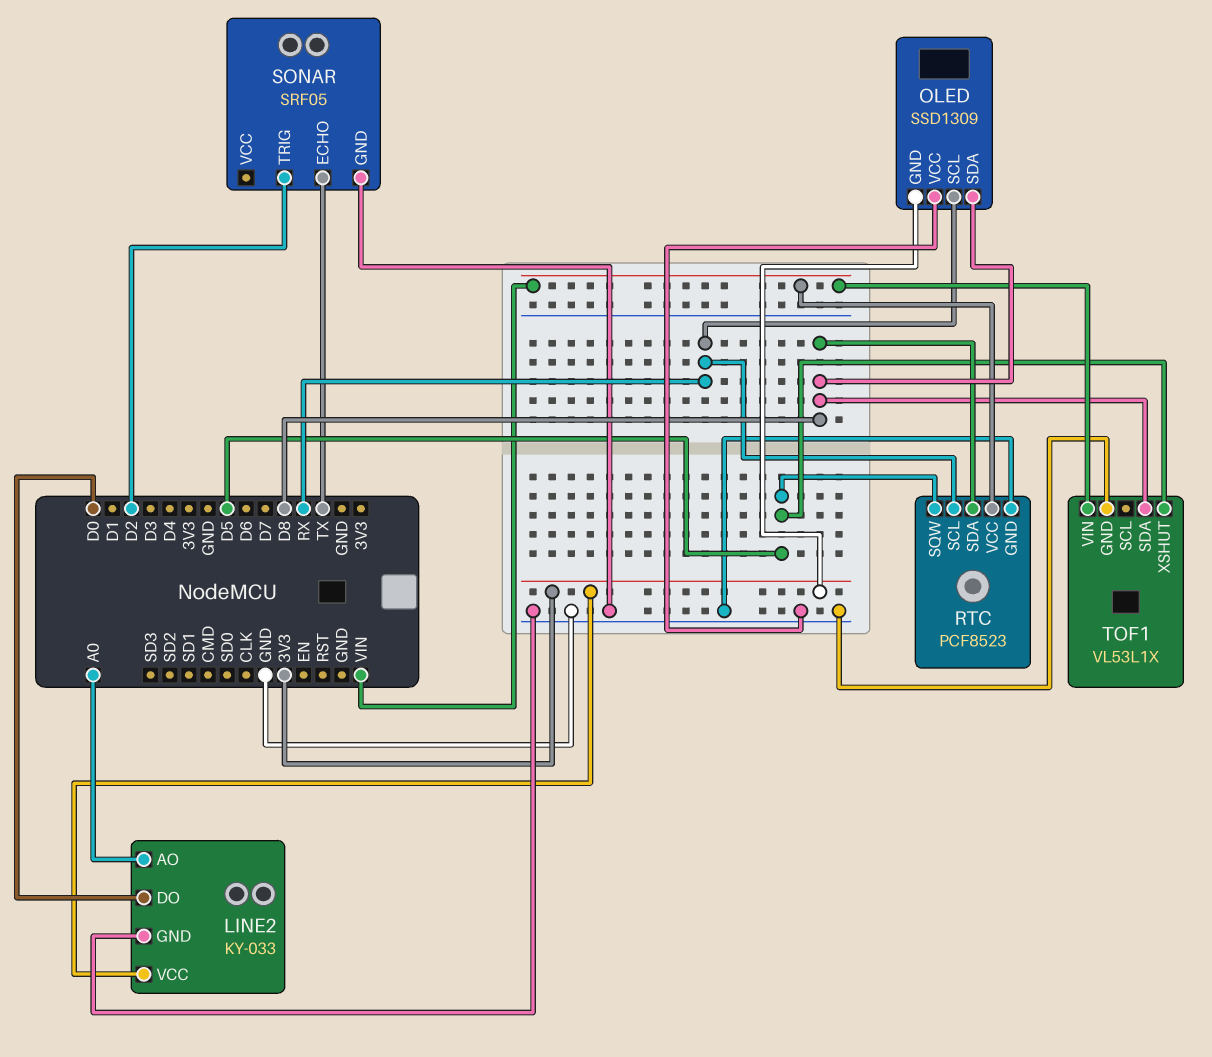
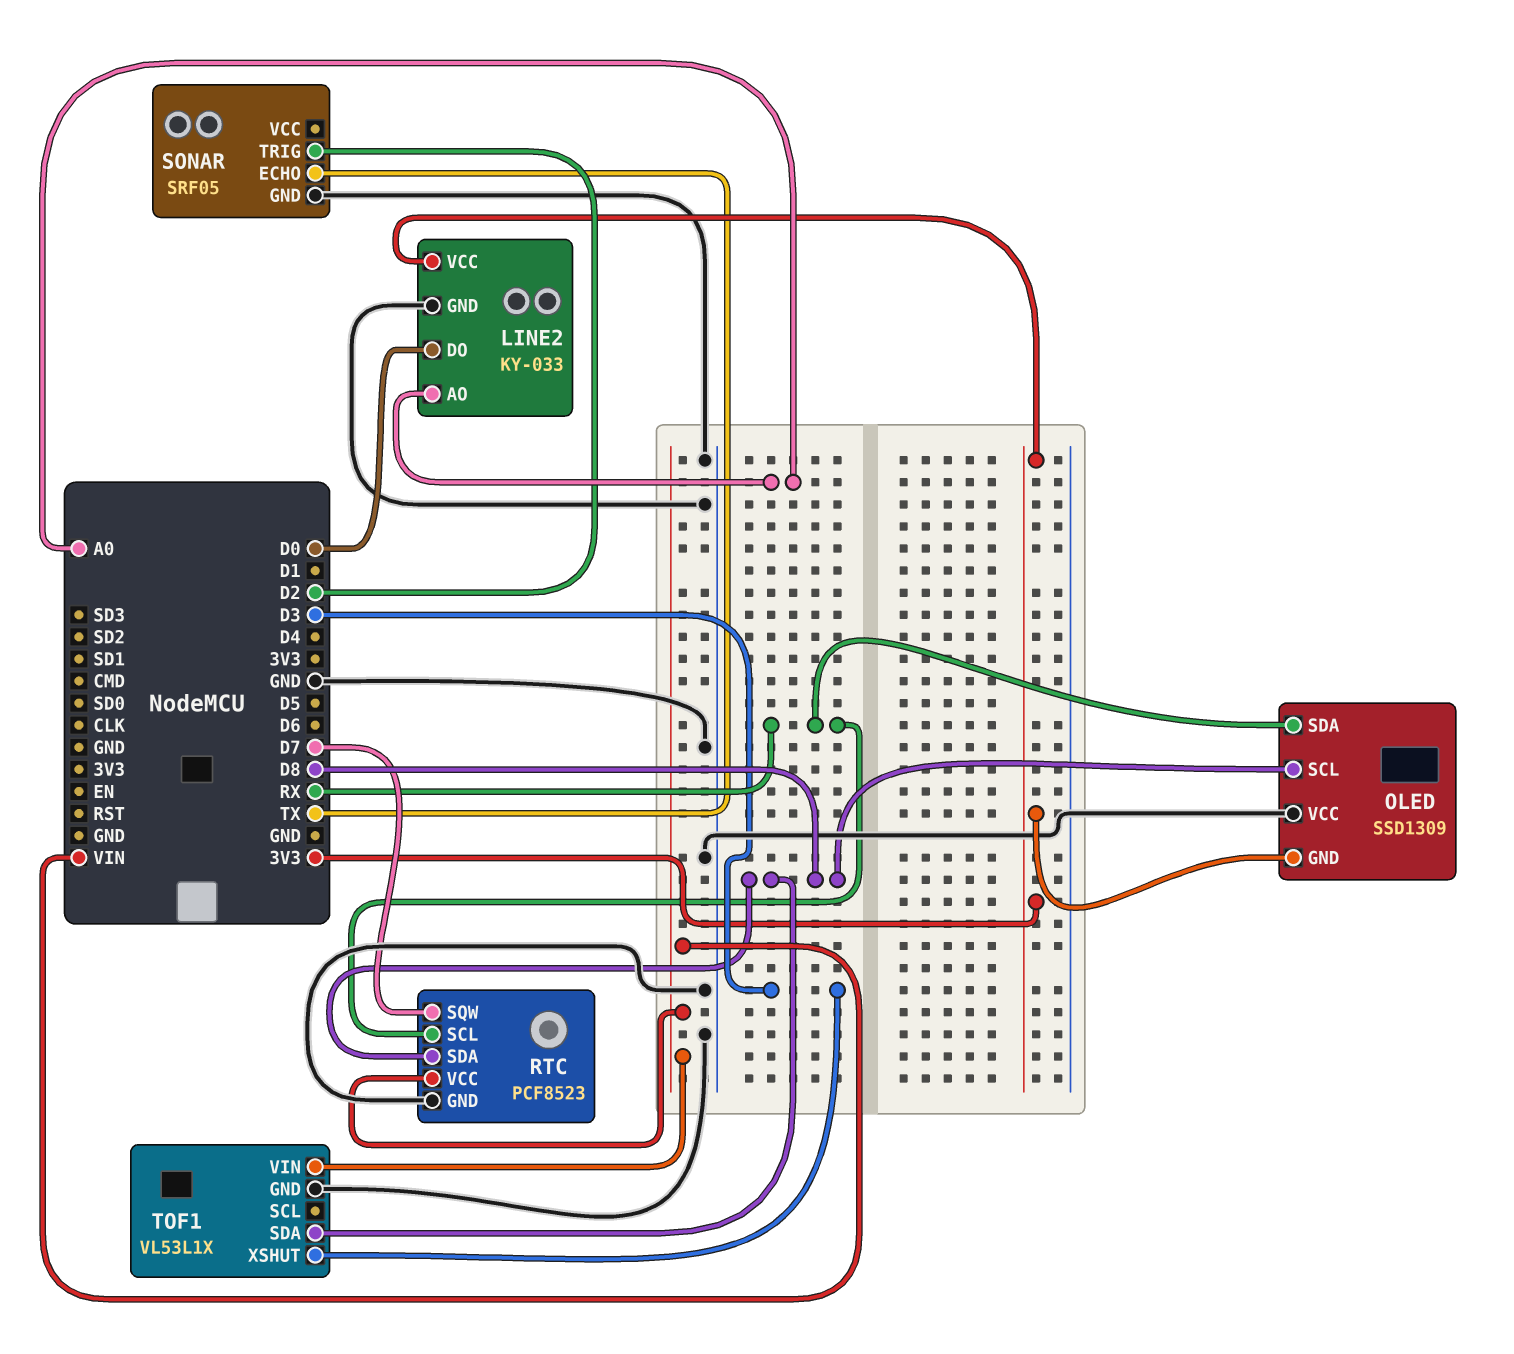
OLED pin SCL: RX -> D8
OLED pin SDA: D8 -> RX
RTC pin SQW: D5 -> D7
TOF1 pin XSHUT: D5 -> D3

